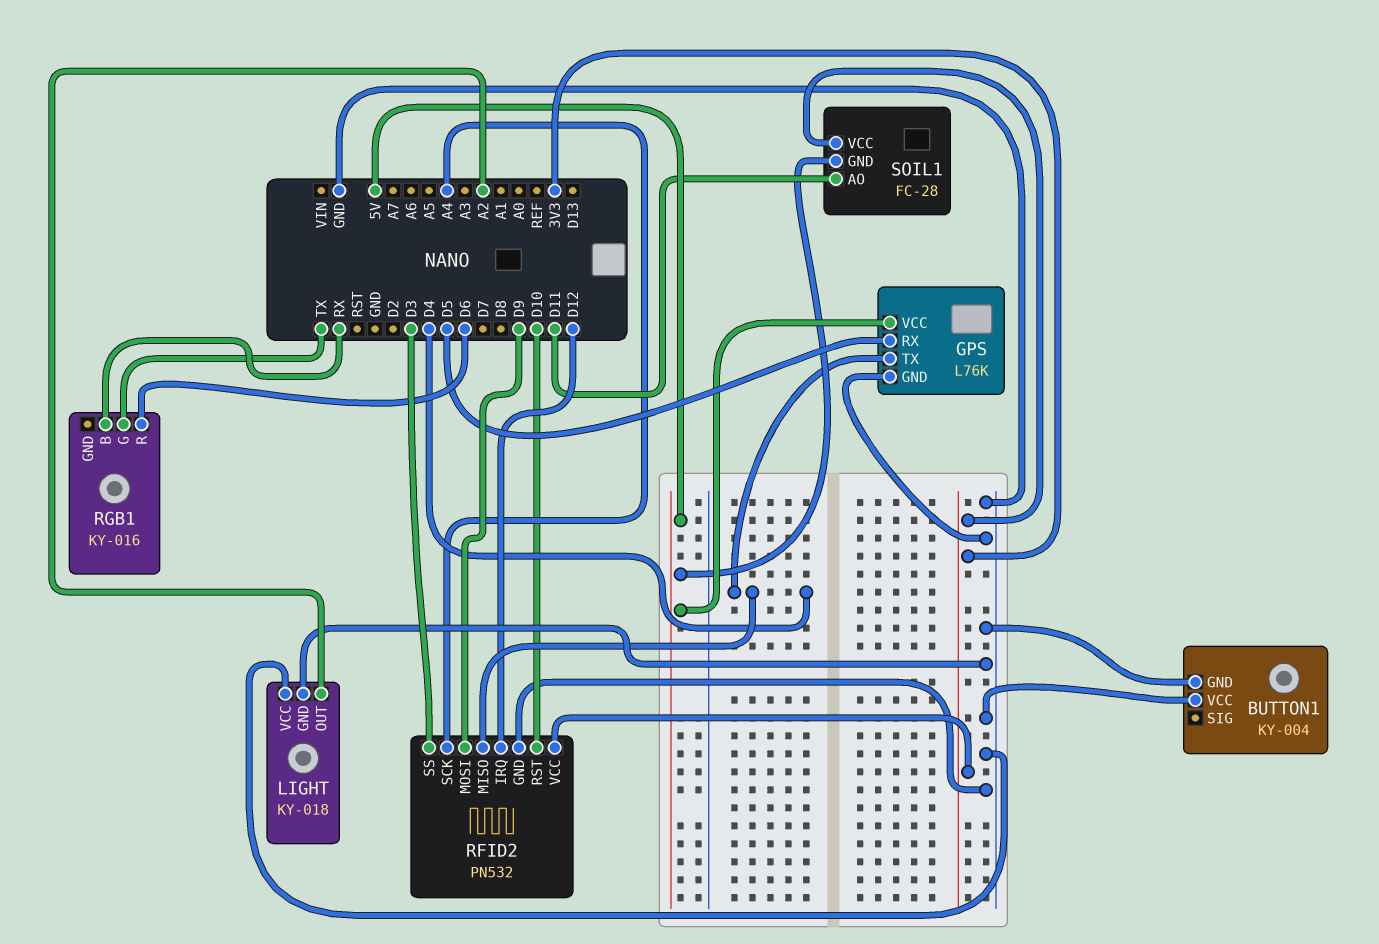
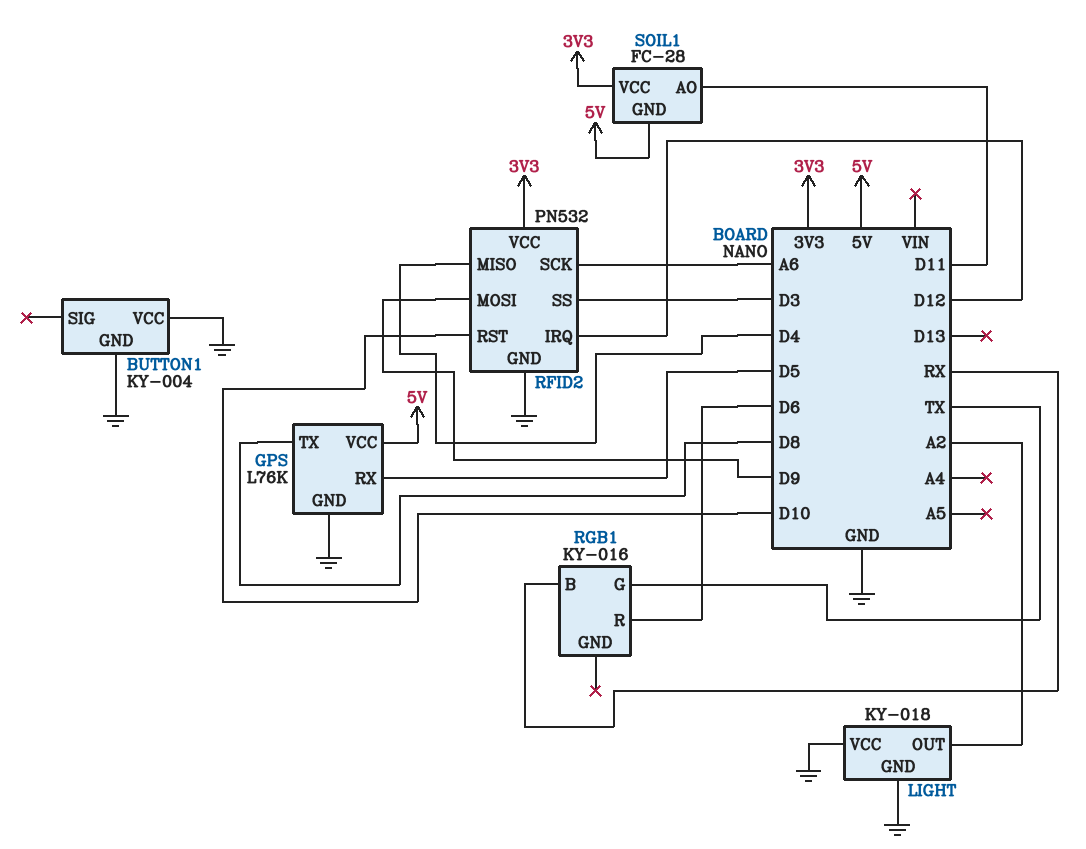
GPS pin TX: D4 -> D8
RFID2 pin SCK: A4 -> A6

